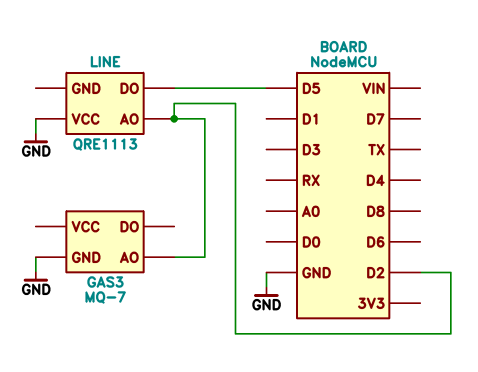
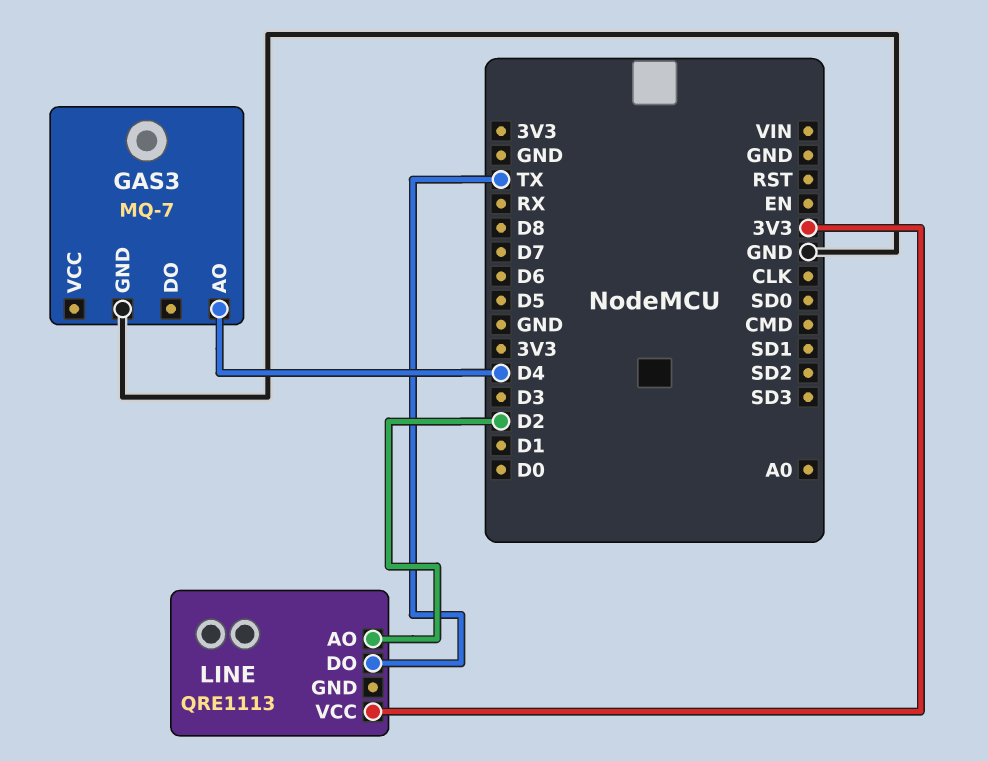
GAS3 pin AO: D2 -> D4
LINE pin DO: D5 -> TX
LINE pin VCC: GND -> 3V3

